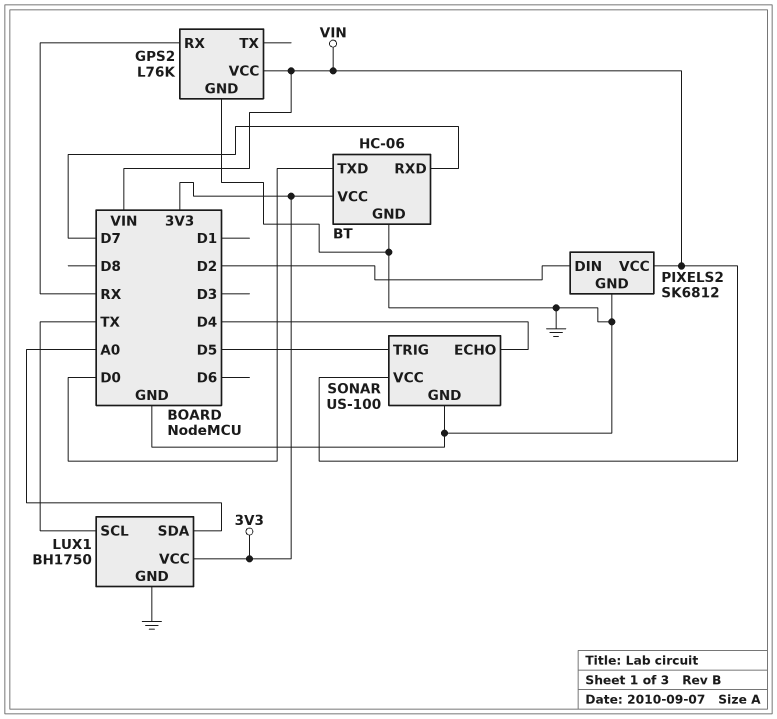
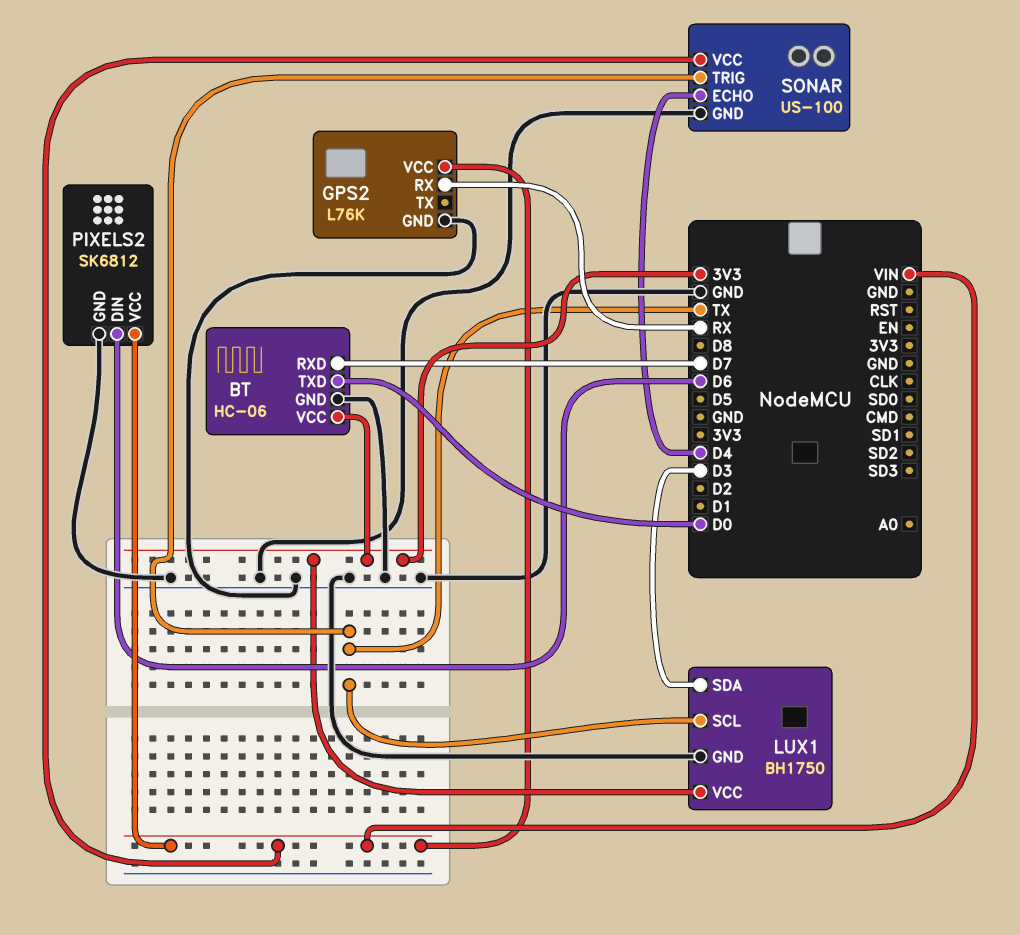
LUX1 pin SDA: A0 -> D3
PIXELS2 pin DIN: D2 -> D6
SONAR pin TRIG: D5 -> TX

